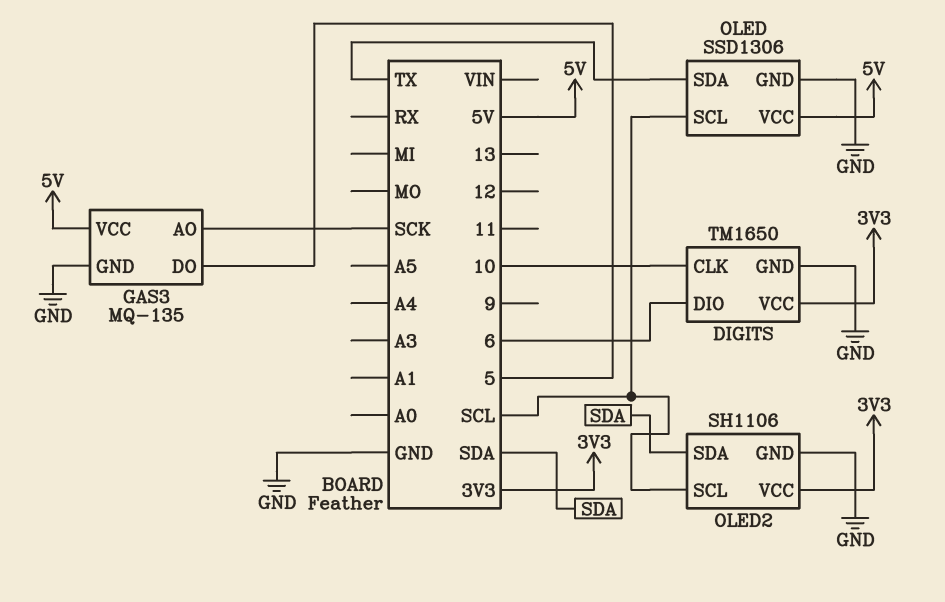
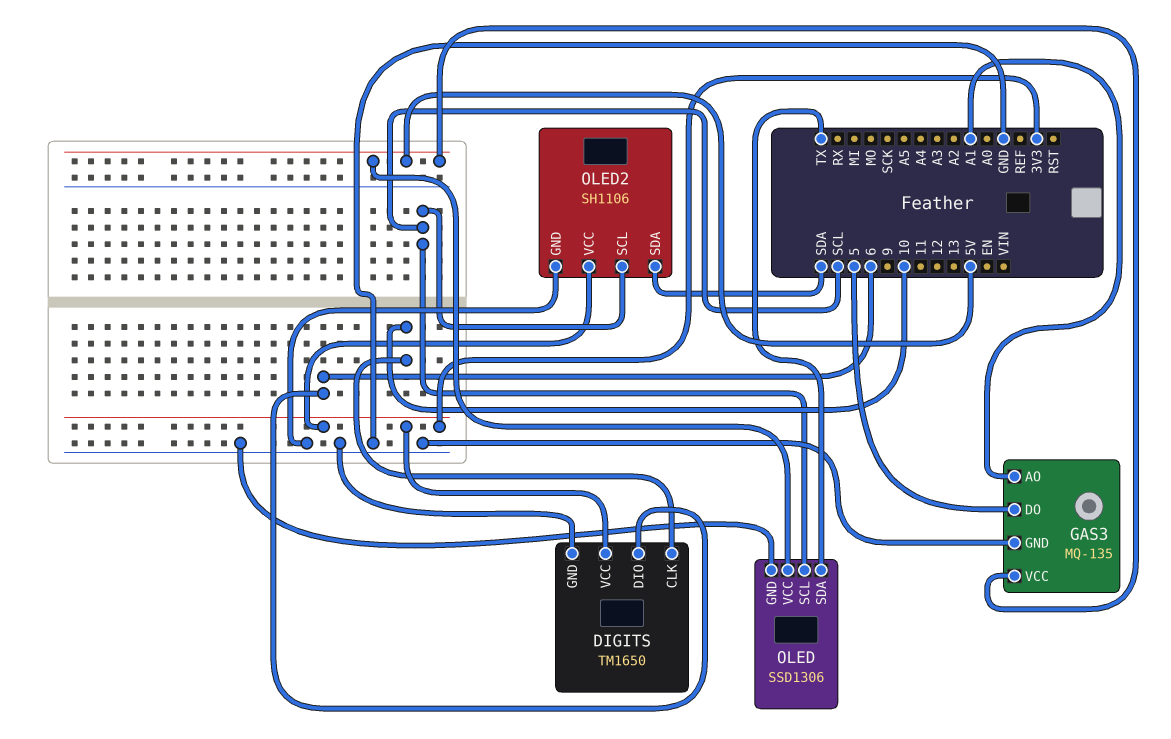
GAS3 pin AO: SCK -> A1

